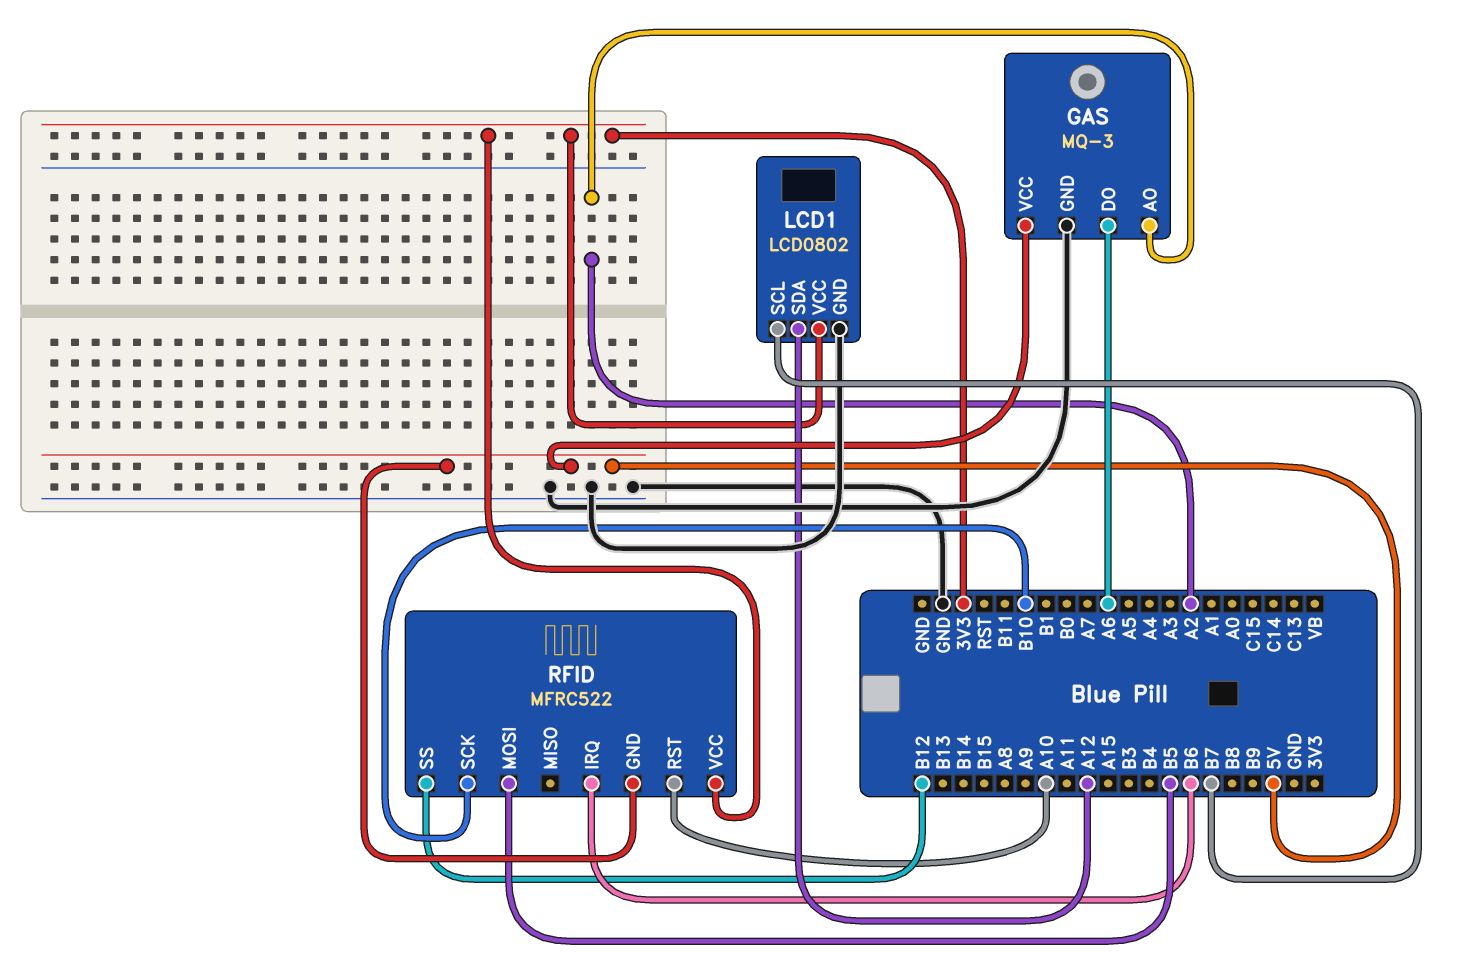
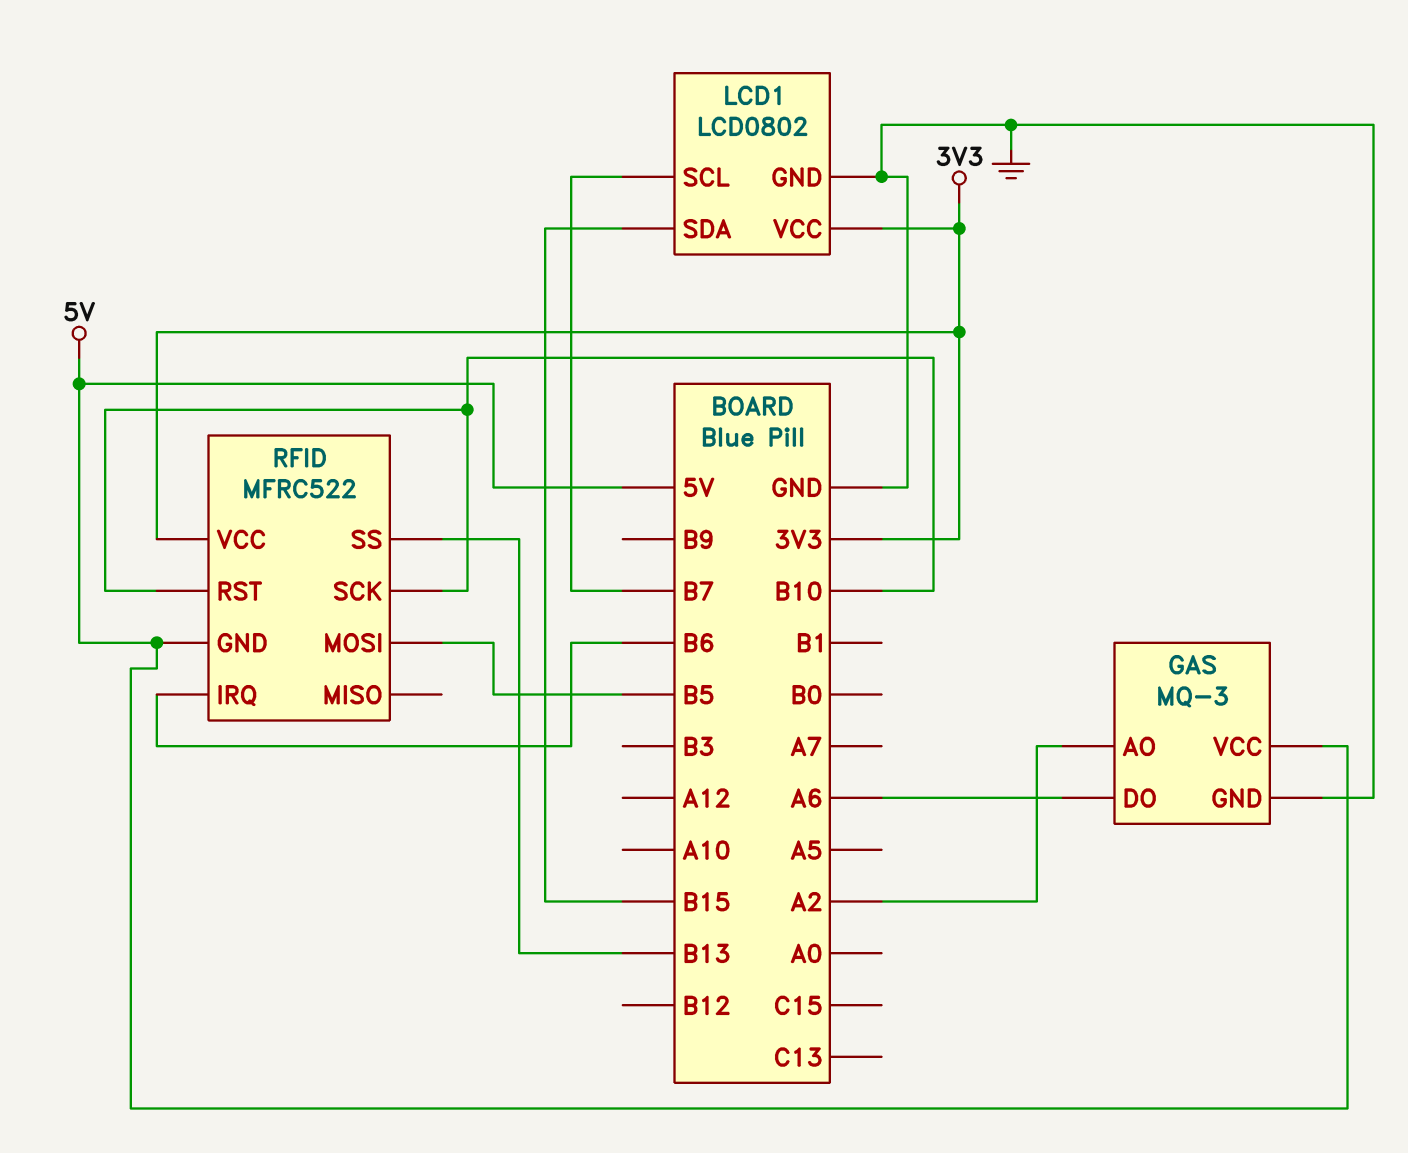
LCD1 pin SDA: A12 -> B15
RFID pin RST: A10 -> B10
RFID pin SS: B12 -> B13

